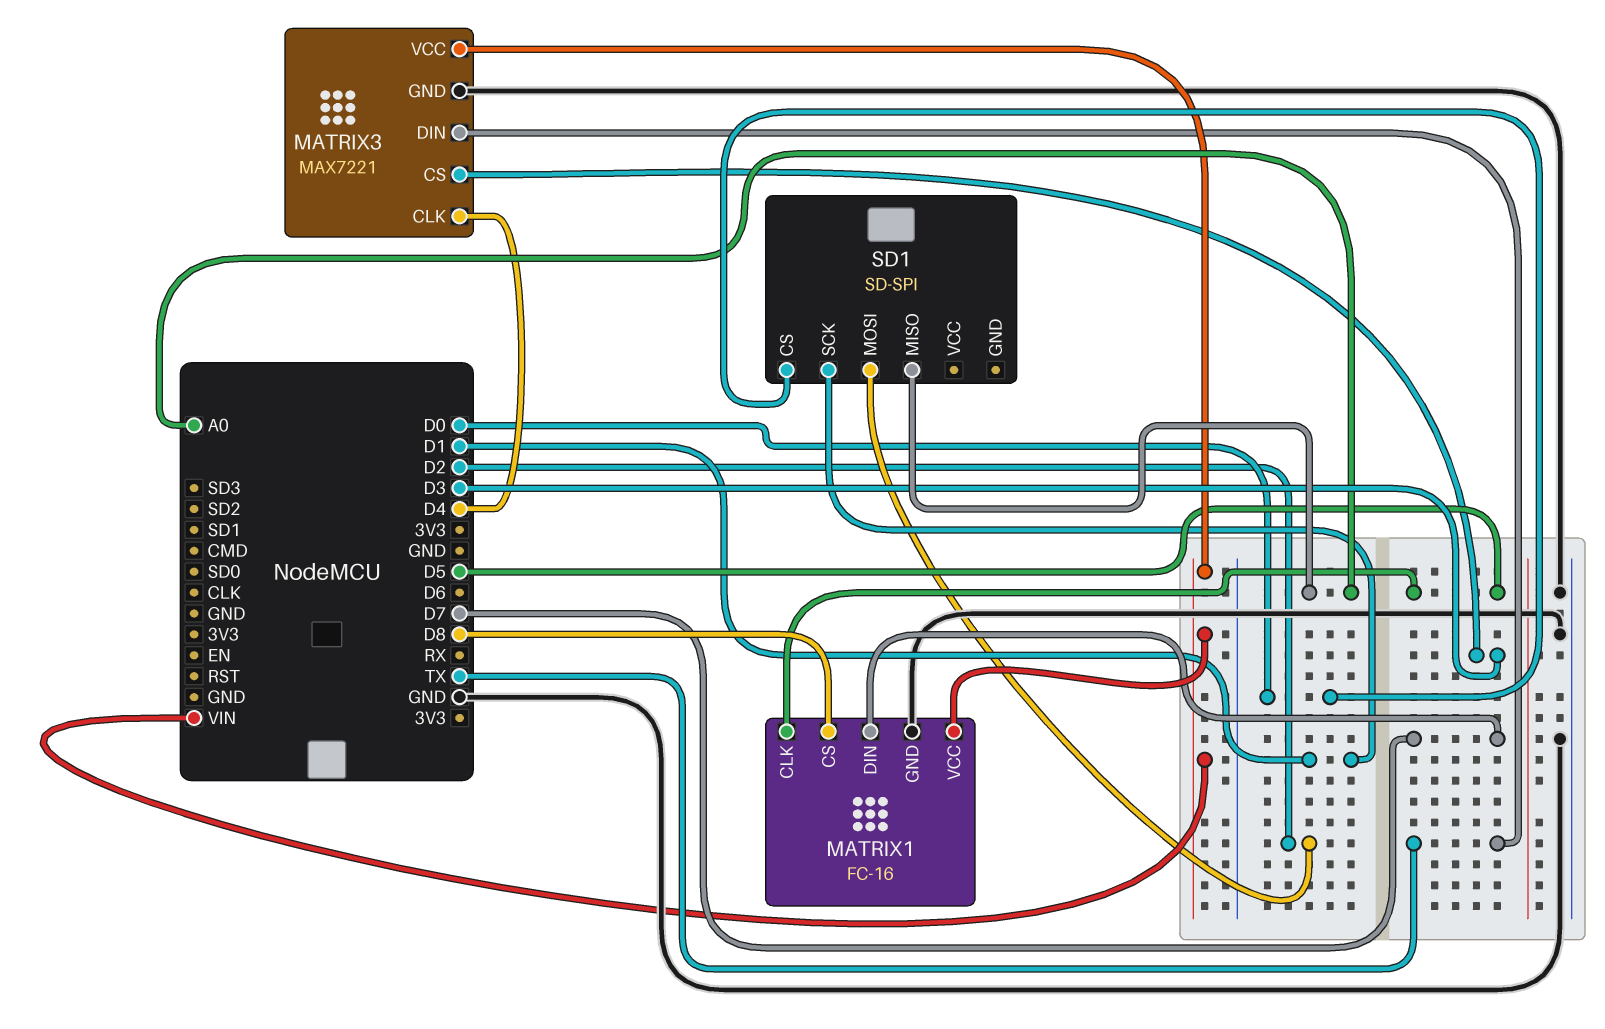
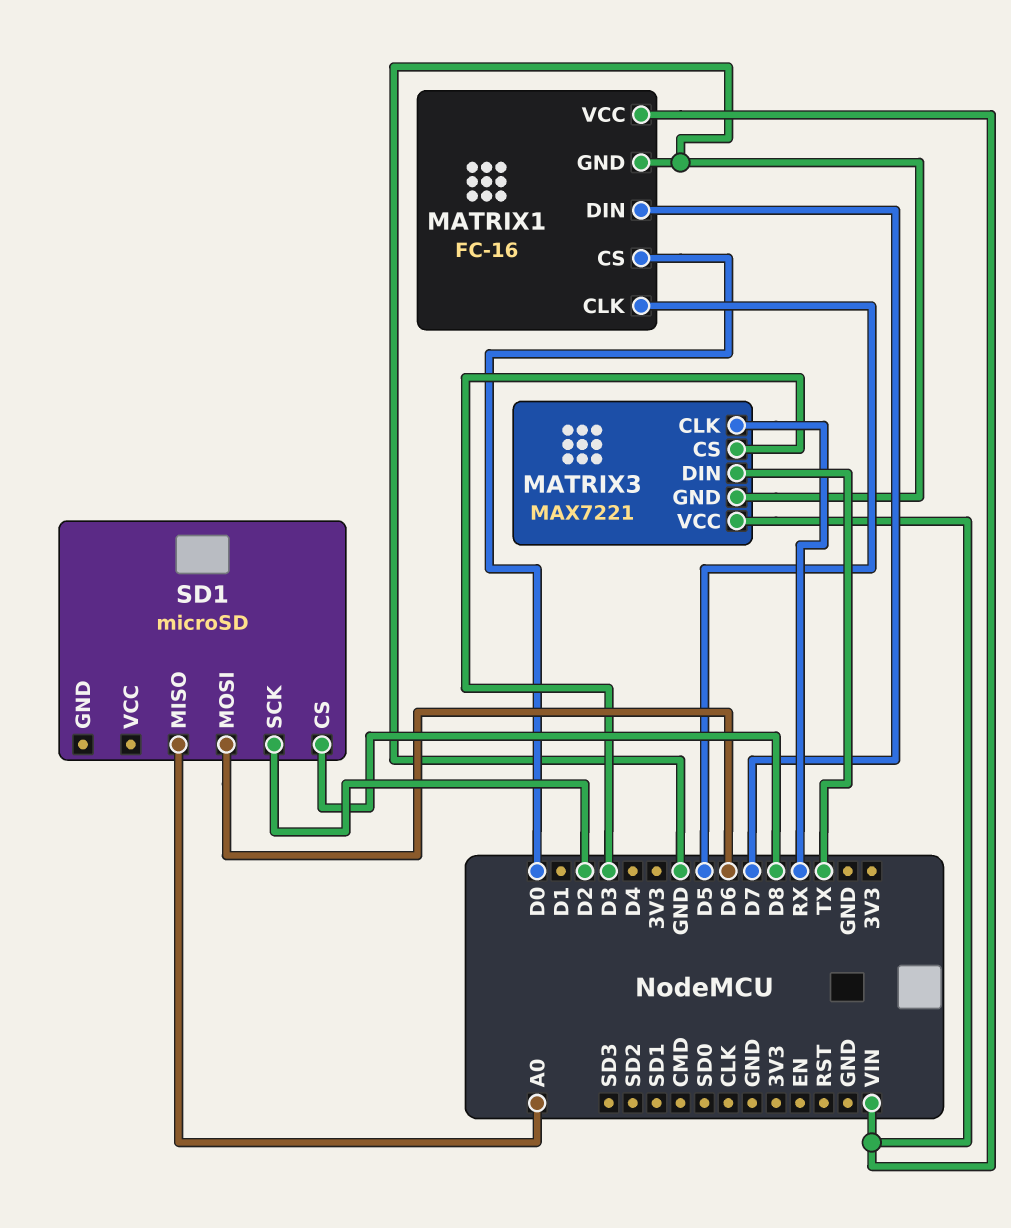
MATRIX1 pin CS: D8 -> D0
MATRIX3 pin CLK: D4 -> RX
SD1: SD-SPI -> microSD
SD1 pin CS: D0 -> D8
SD1 pin MOSI: D2 -> D6
SD1 pin SCK: D1 -> D2

